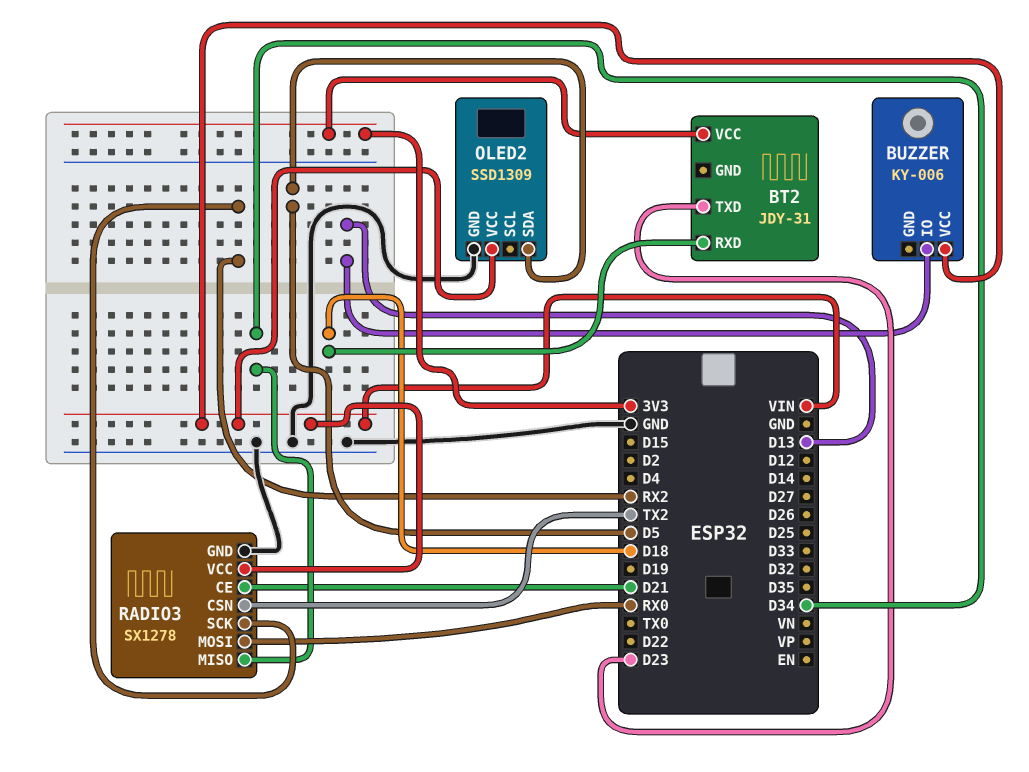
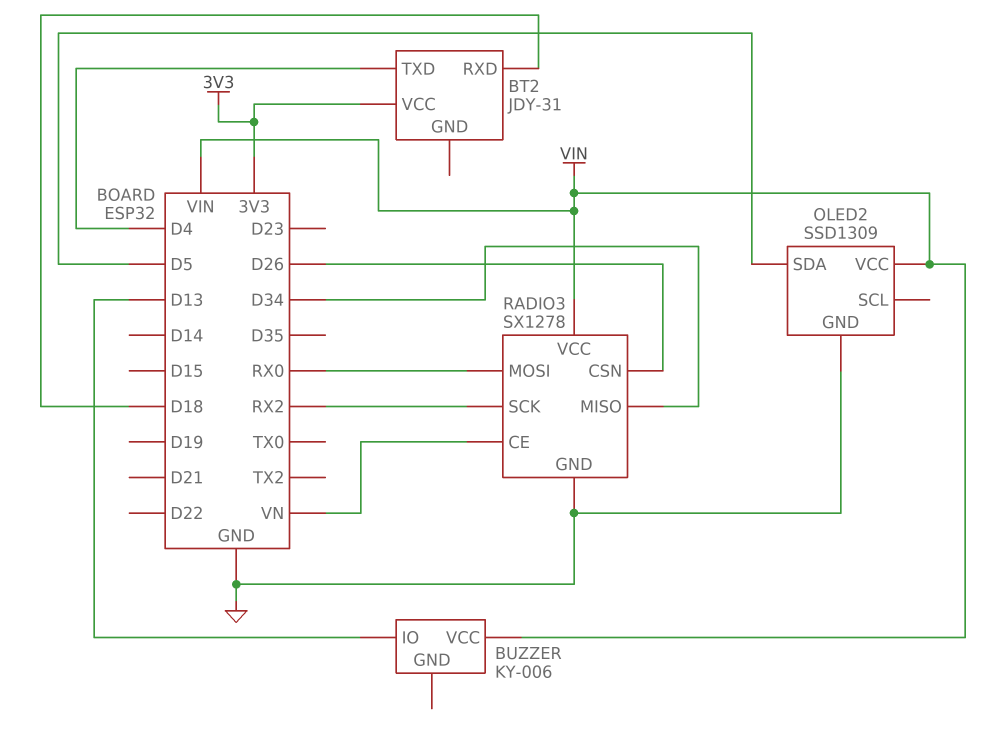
BT2 pin TXD: D23 -> D4
RADIO3 pin CE: D21 -> VN
RADIO3 pin CSN: TX2 -> D26

